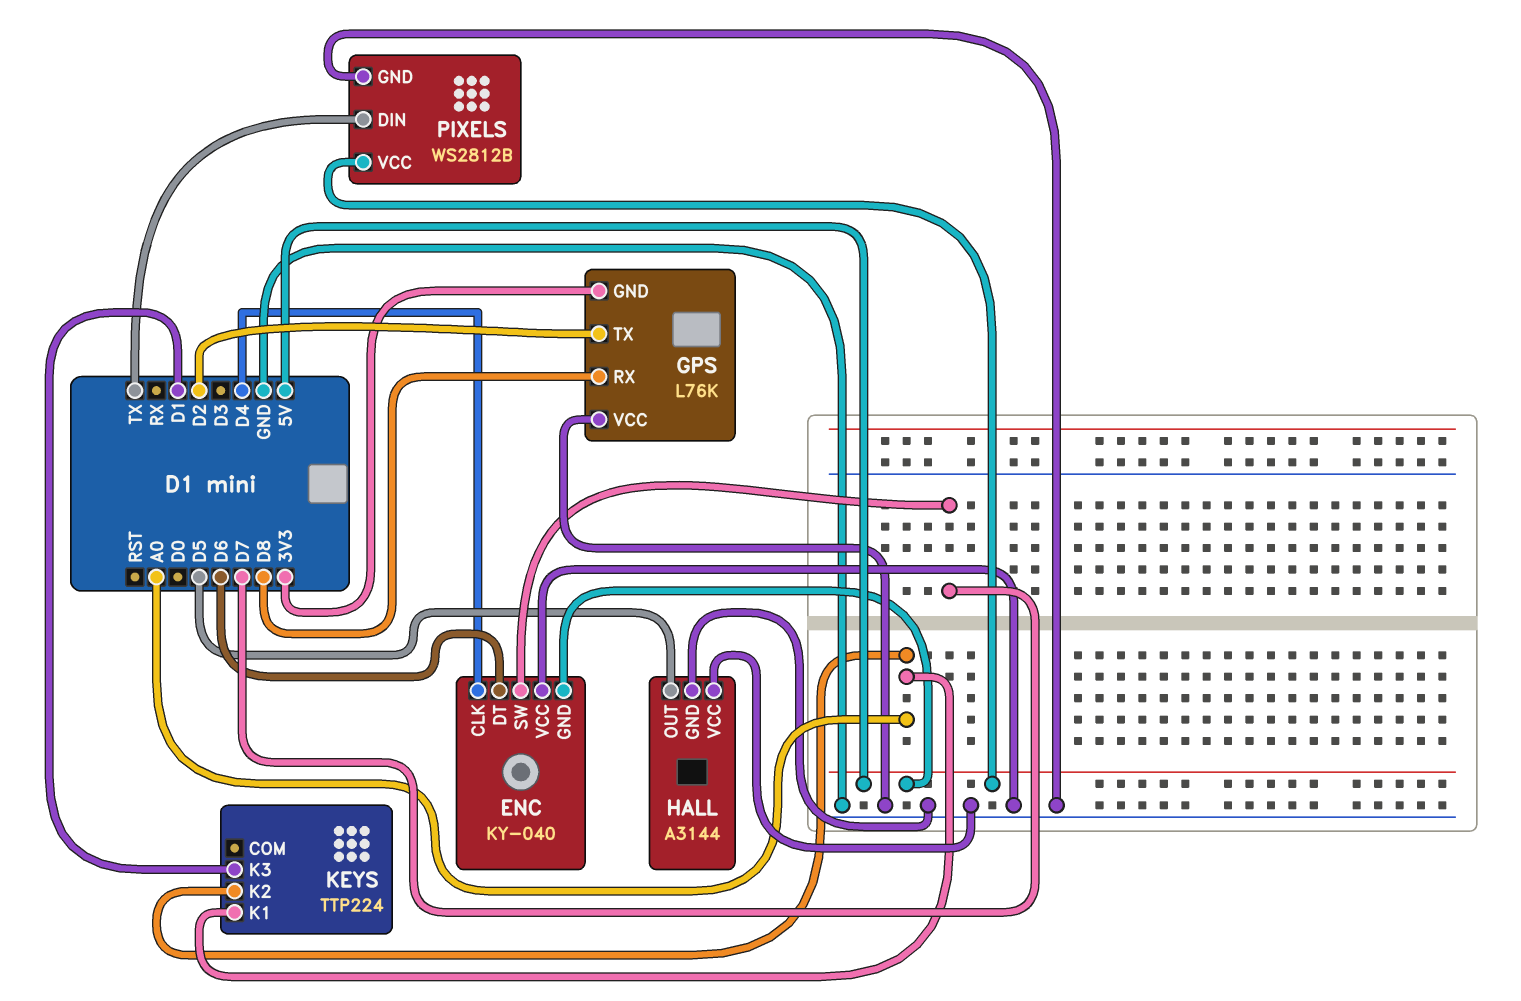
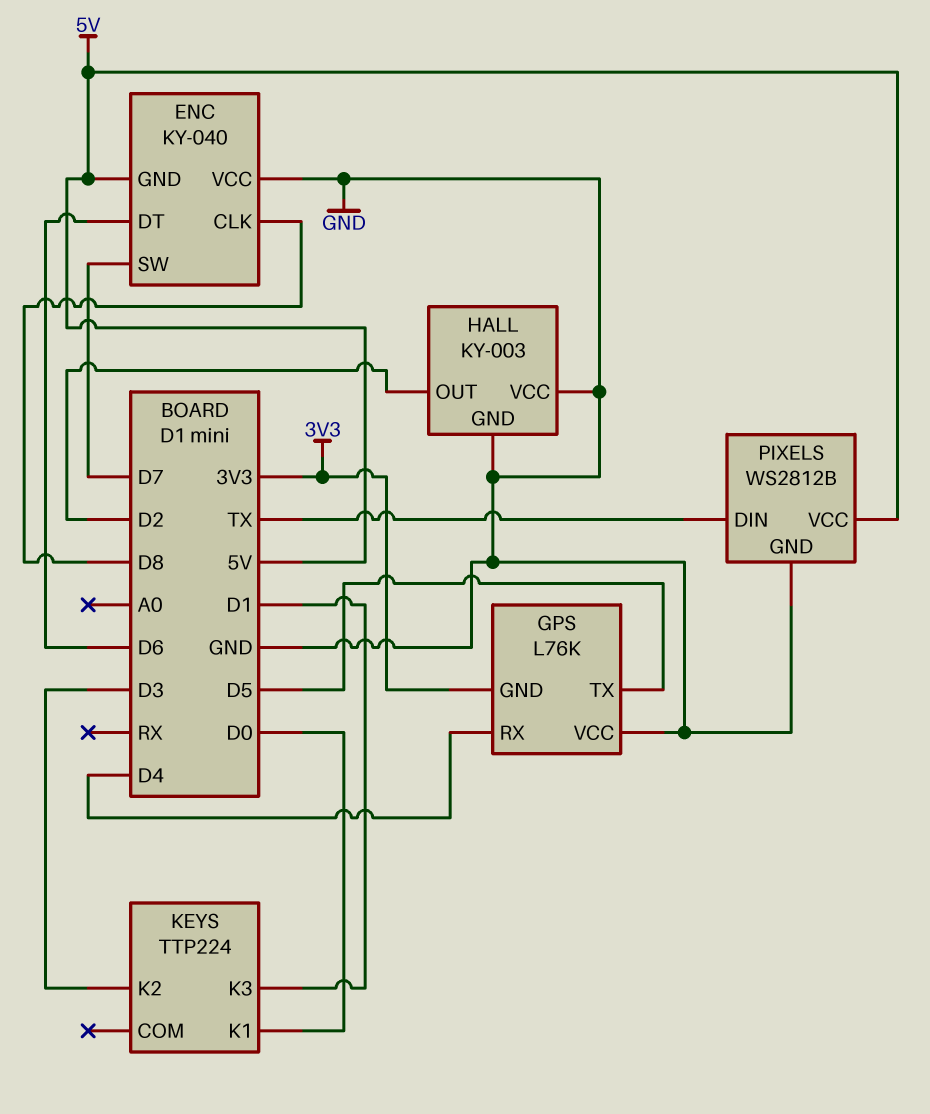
ENC pin CLK: D4 -> D8
GPS pin RX: D8 -> D4
GPS pin TX: D2 -> D5
HALL: A3144 -> KY-003
HALL pin OUT: D5 -> D2
KEYS pin K1: A0 -> D0
KEYS pin K2: A0 -> D3

